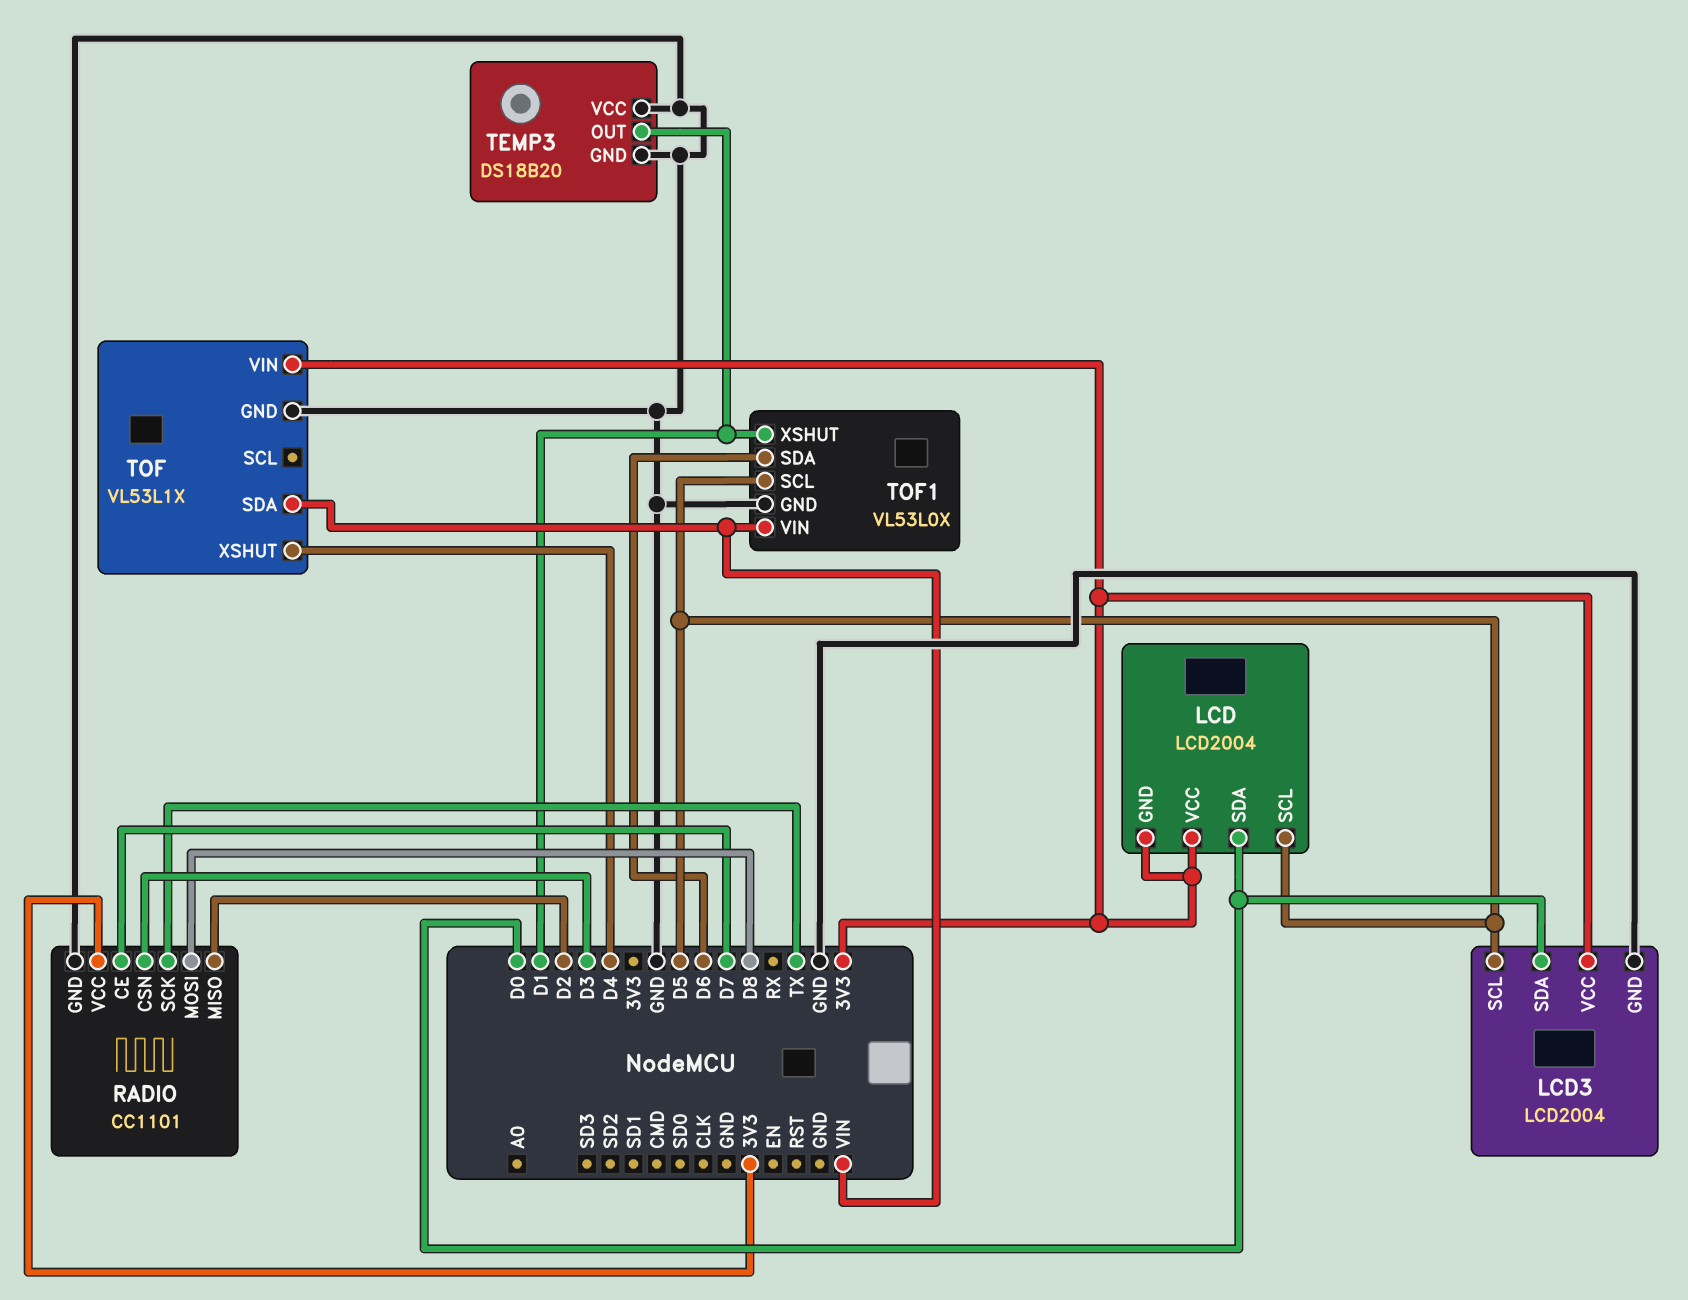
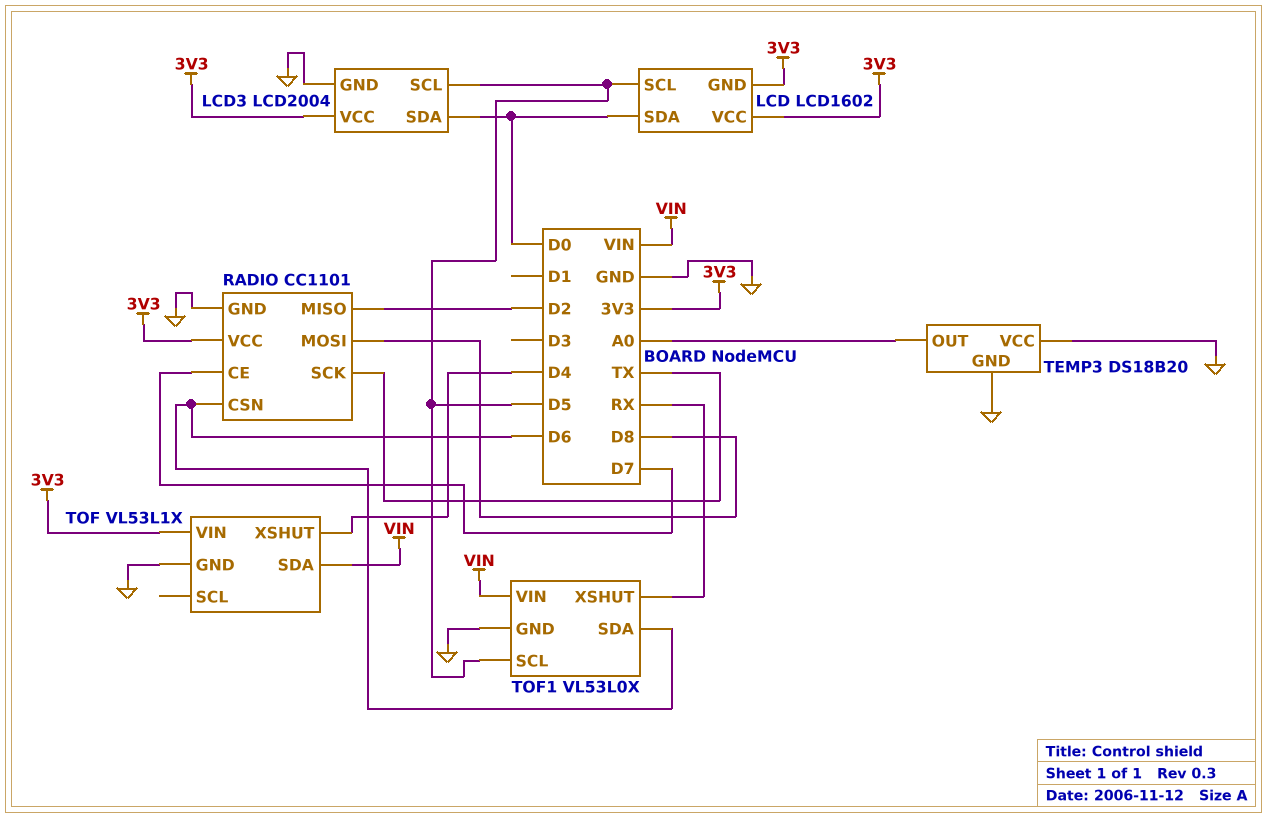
LCD: LCD2004 -> LCD1602
RADIO pin CSN: D3 -> D6
TEMP3 pin OUT: D1 -> A0
TOF1 pin XSHUT: D1 -> RX

